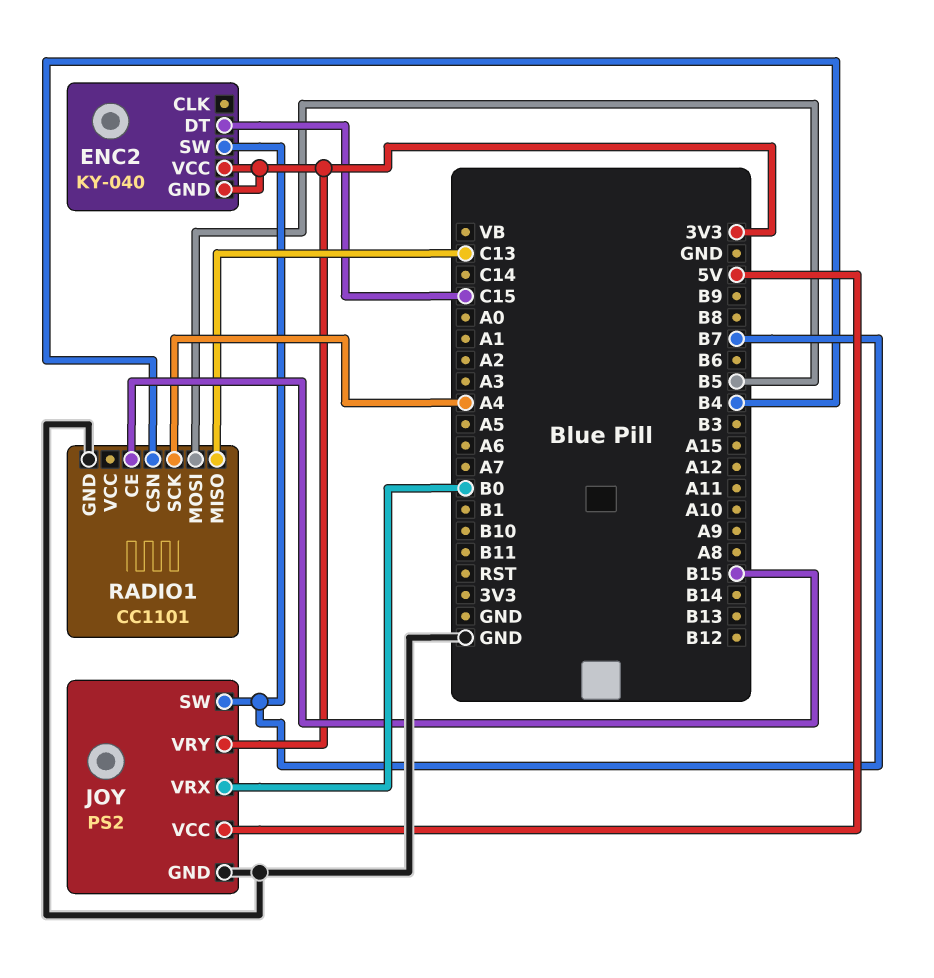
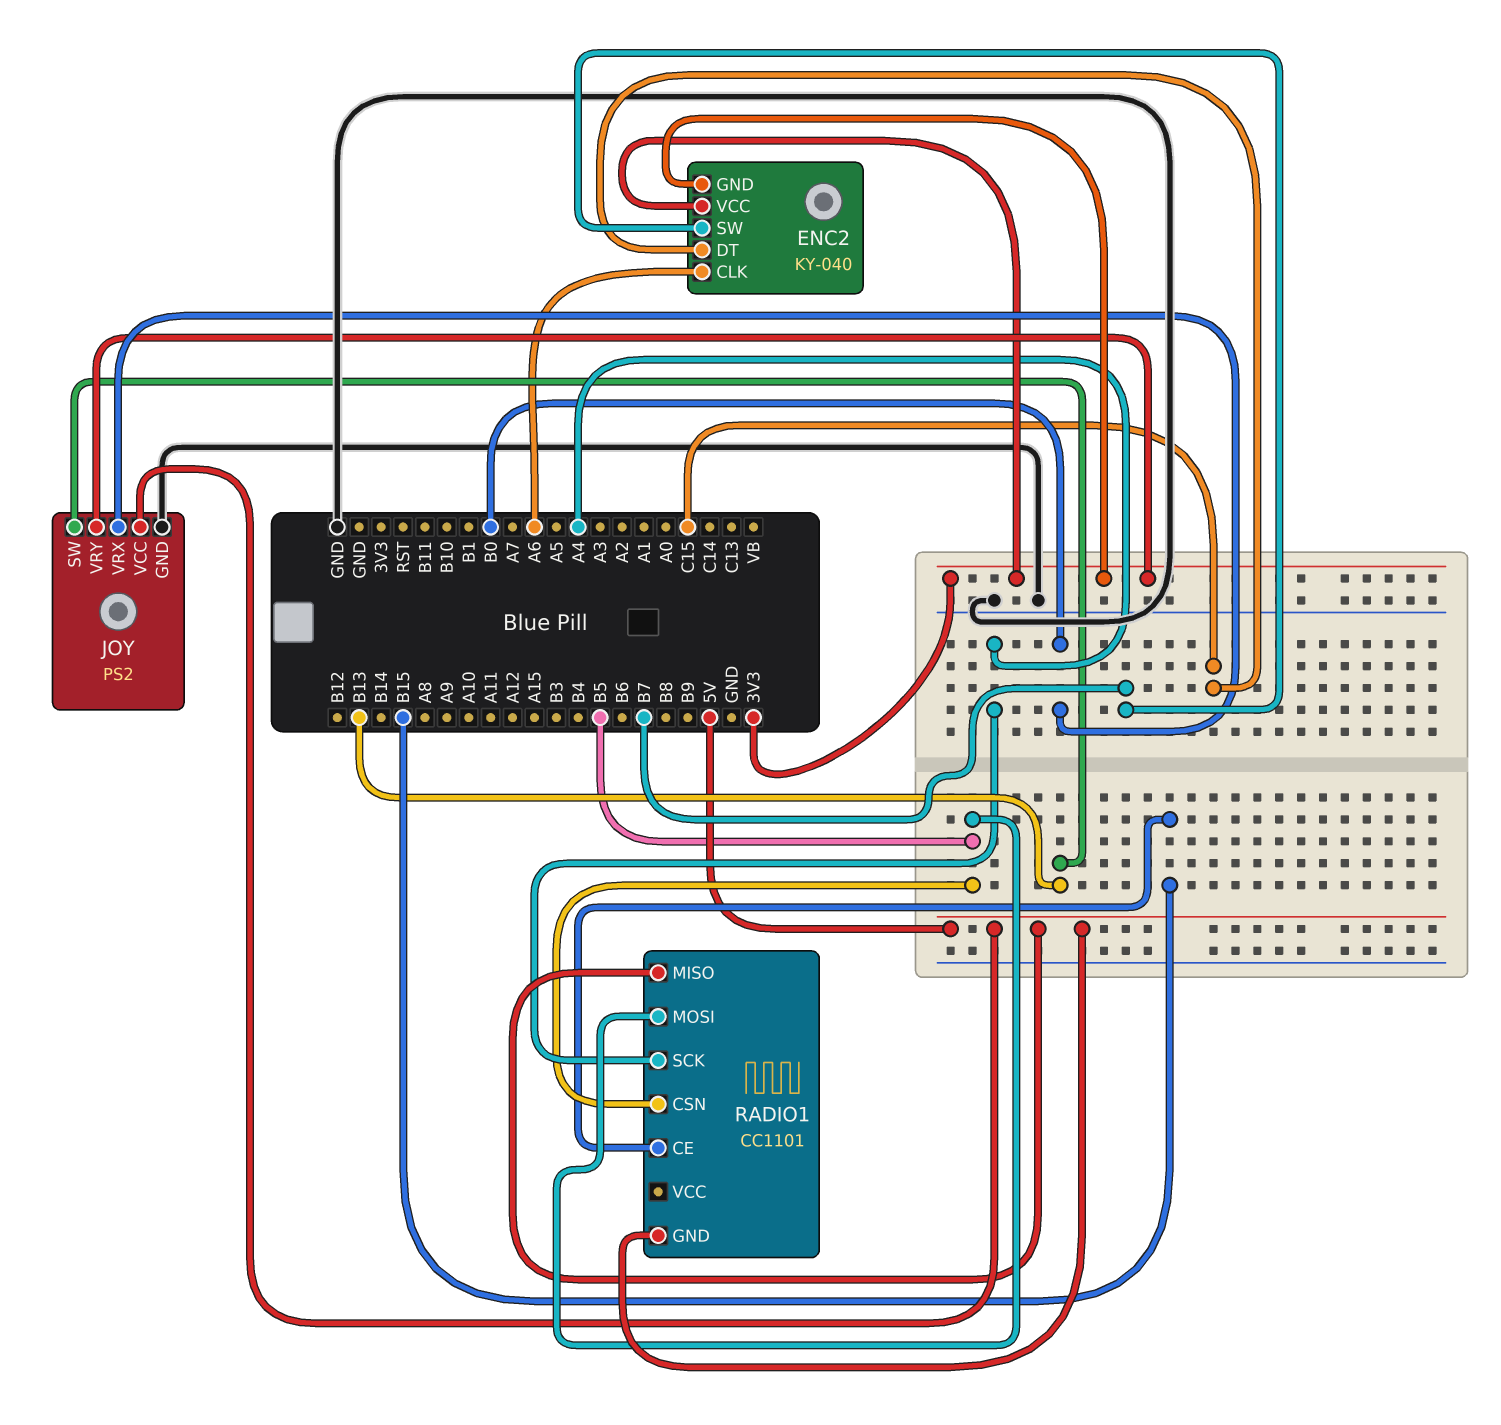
ENC2 pin CLK: none -> A6
JOY pin SW: B7 -> B13
RADIO1 pin CSN: B4 -> B5
RADIO1 pin GND: GND -> 5V
RADIO1 pin MISO: C13 -> 5V

